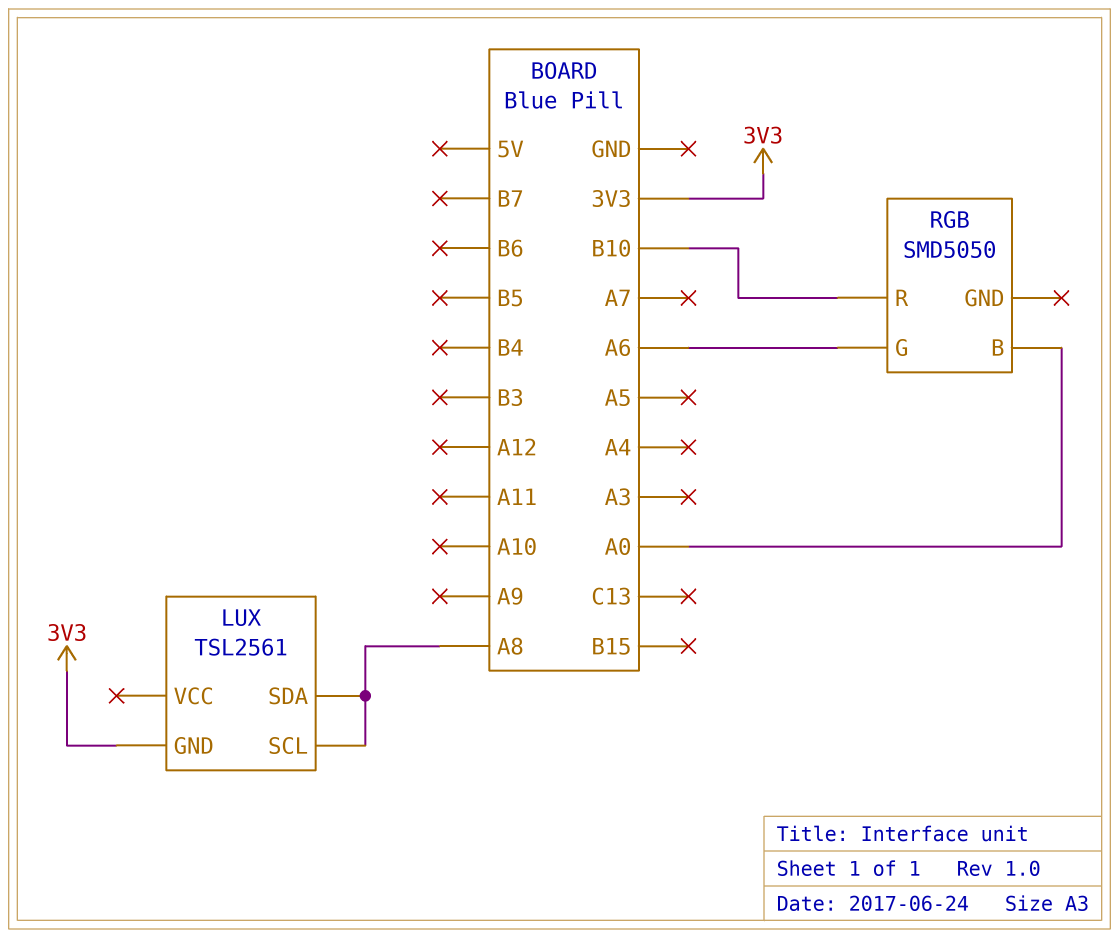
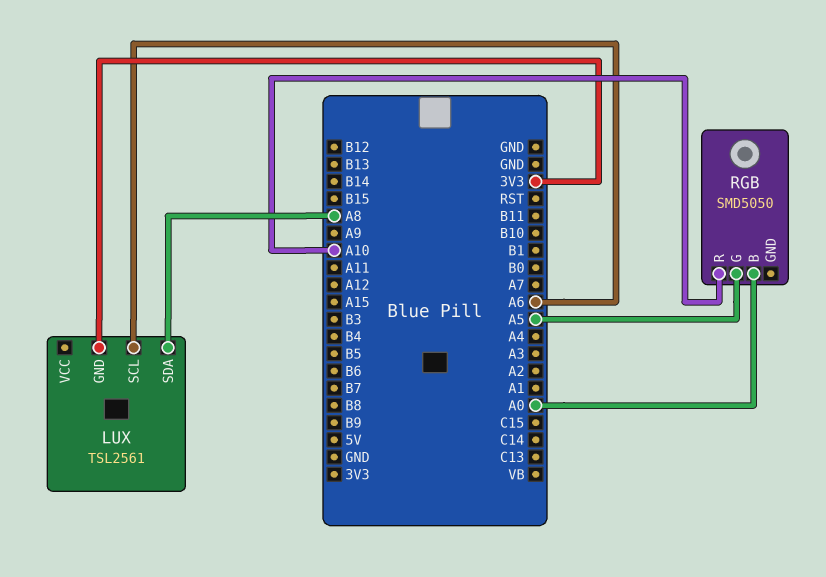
LUX pin SCL: A8 -> A6
RGB pin G: A6 -> A5
RGB pin R: B10 -> A10

